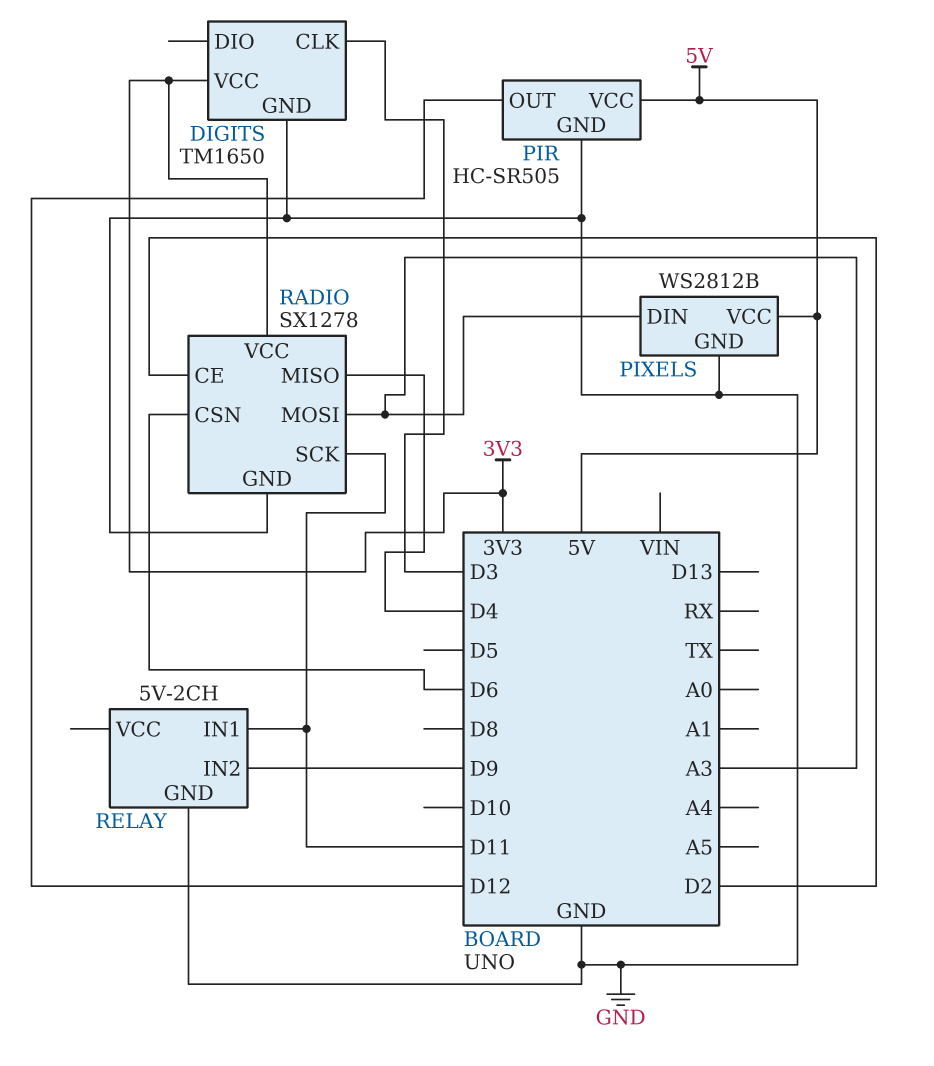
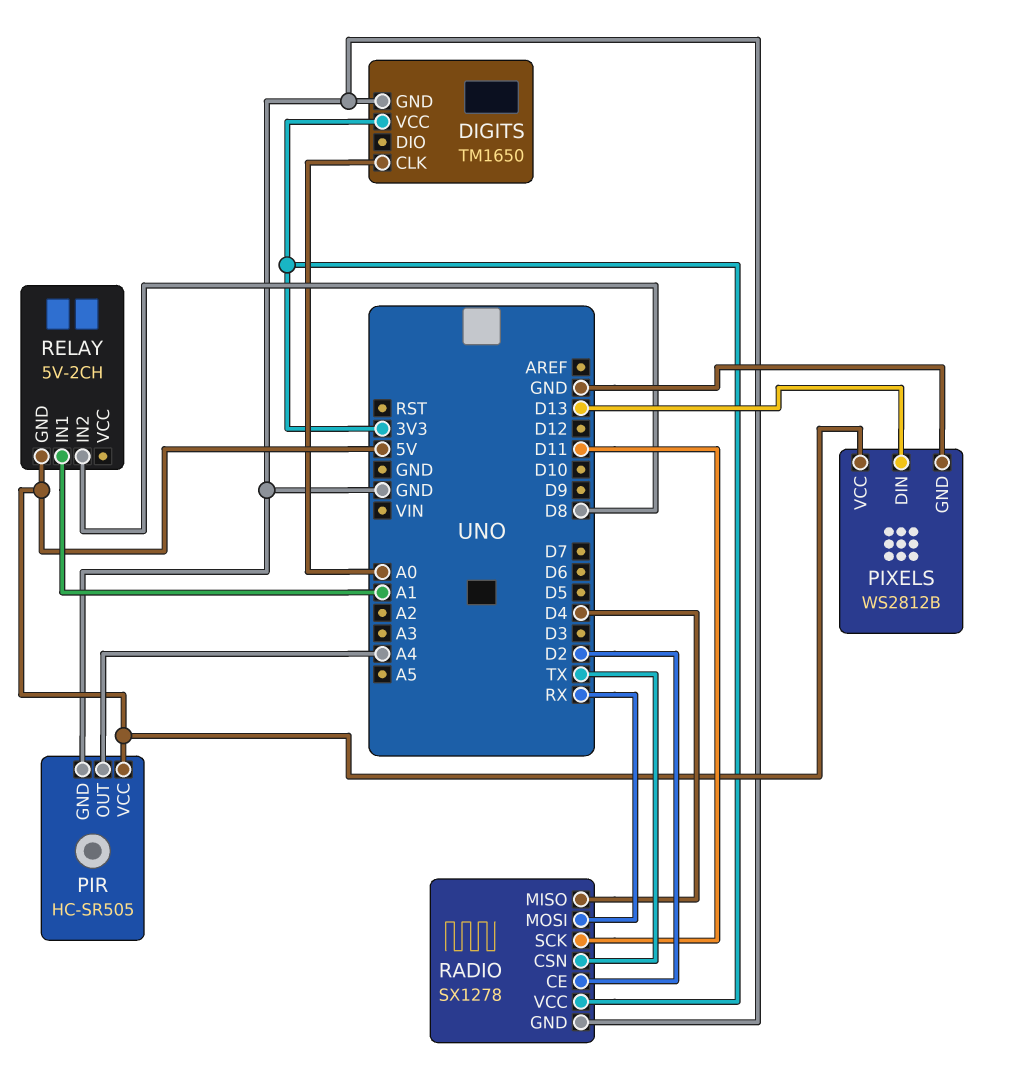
DIGITS pin CLK: D3 -> A0
PIR pin OUT: D12 -> A4
PIXELS pin DIN: A3 -> D13
RADIO pin CSN: D6 -> TX
RADIO pin MOSI: A3 -> RX
RELAY pin GND: GND -> 5V
RELAY pin IN1: D11 -> A1
RELAY pin IN2: D9 -> D8

